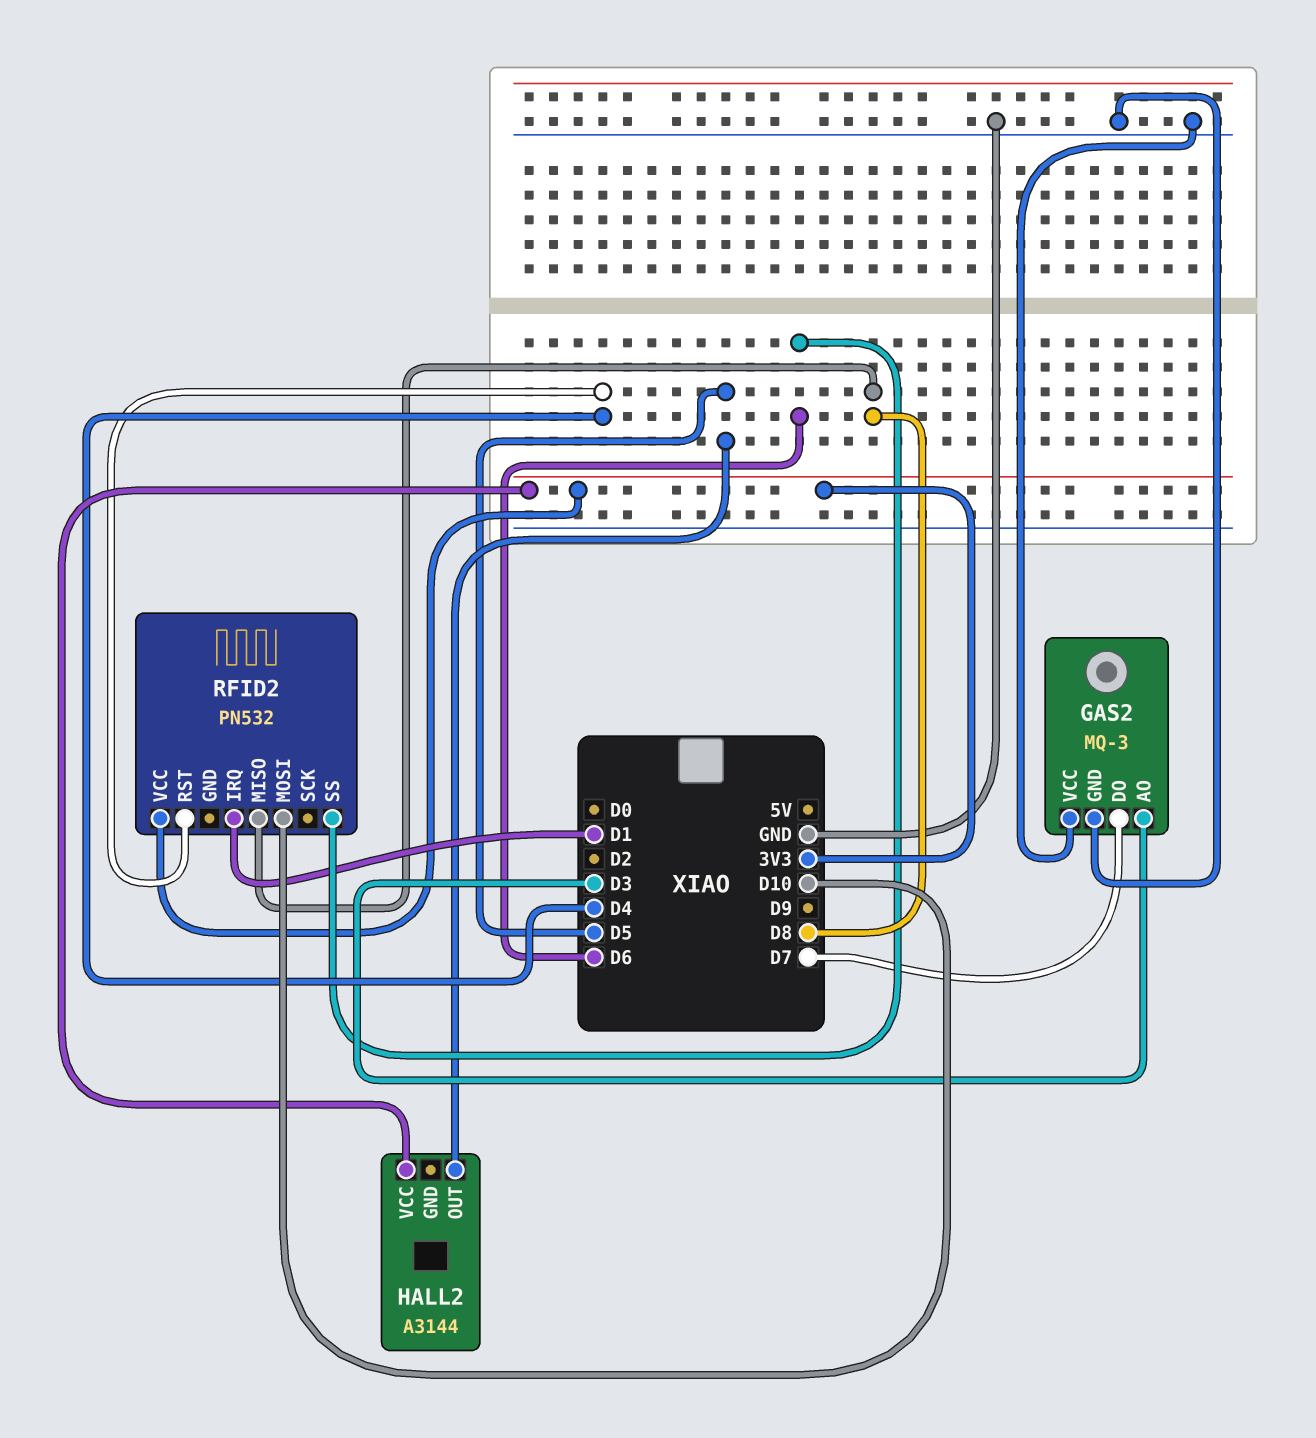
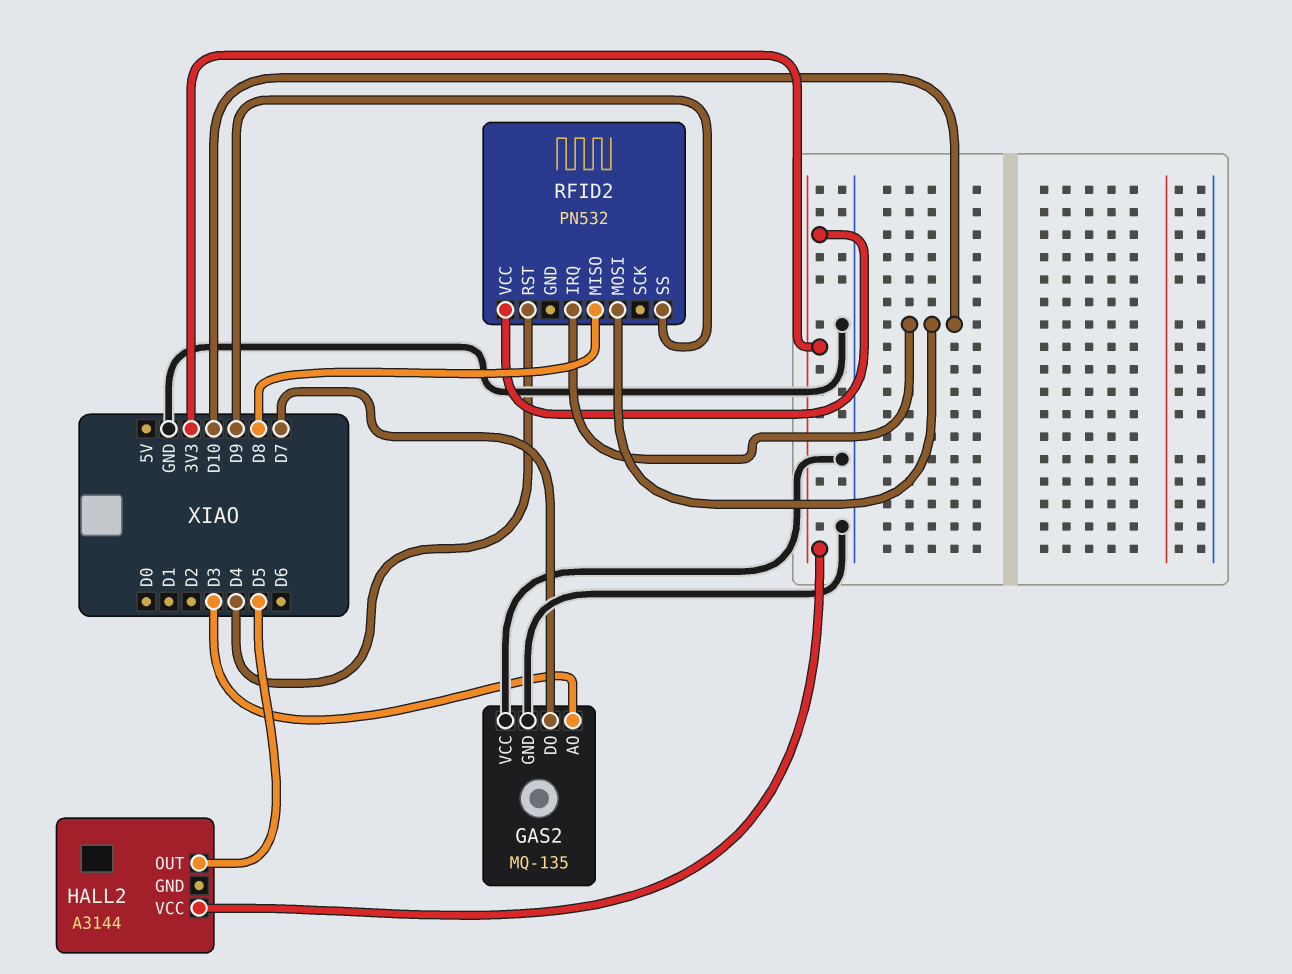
GAS2: MQ-3 -> MQ-135
RFID2 pin IRQ: D1 -> D10
RFID2 pin SS: D6 -> D9

